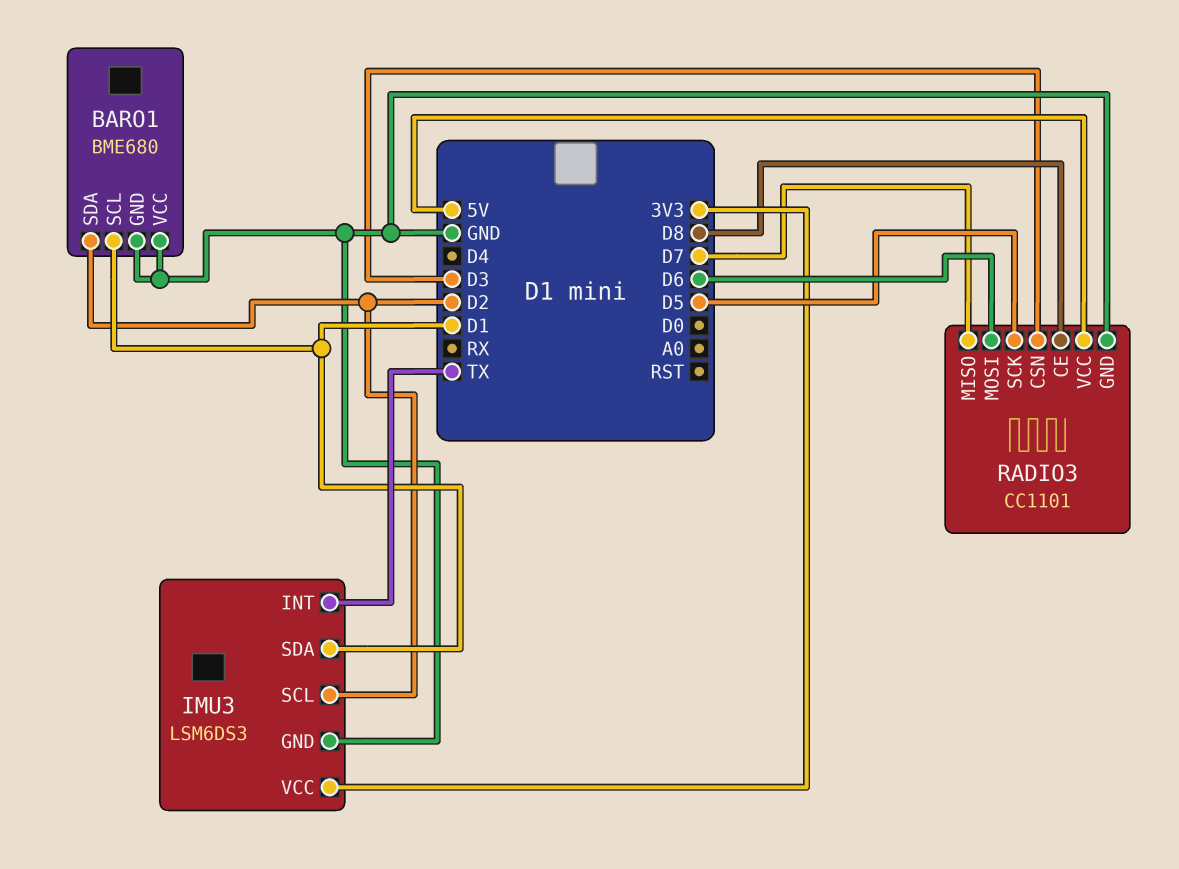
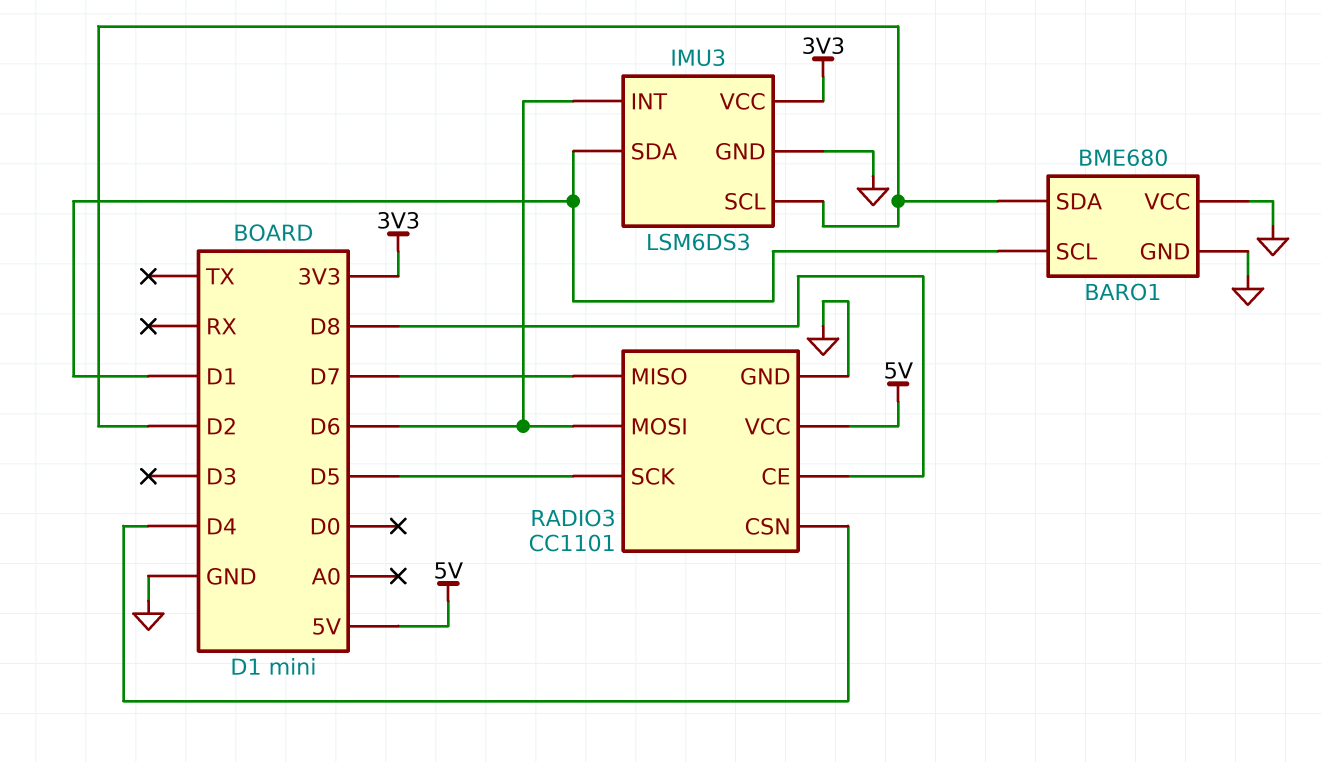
IMU3 pin INT: TX -> D6
RADIO3 pin CSN: D3 -> D4

